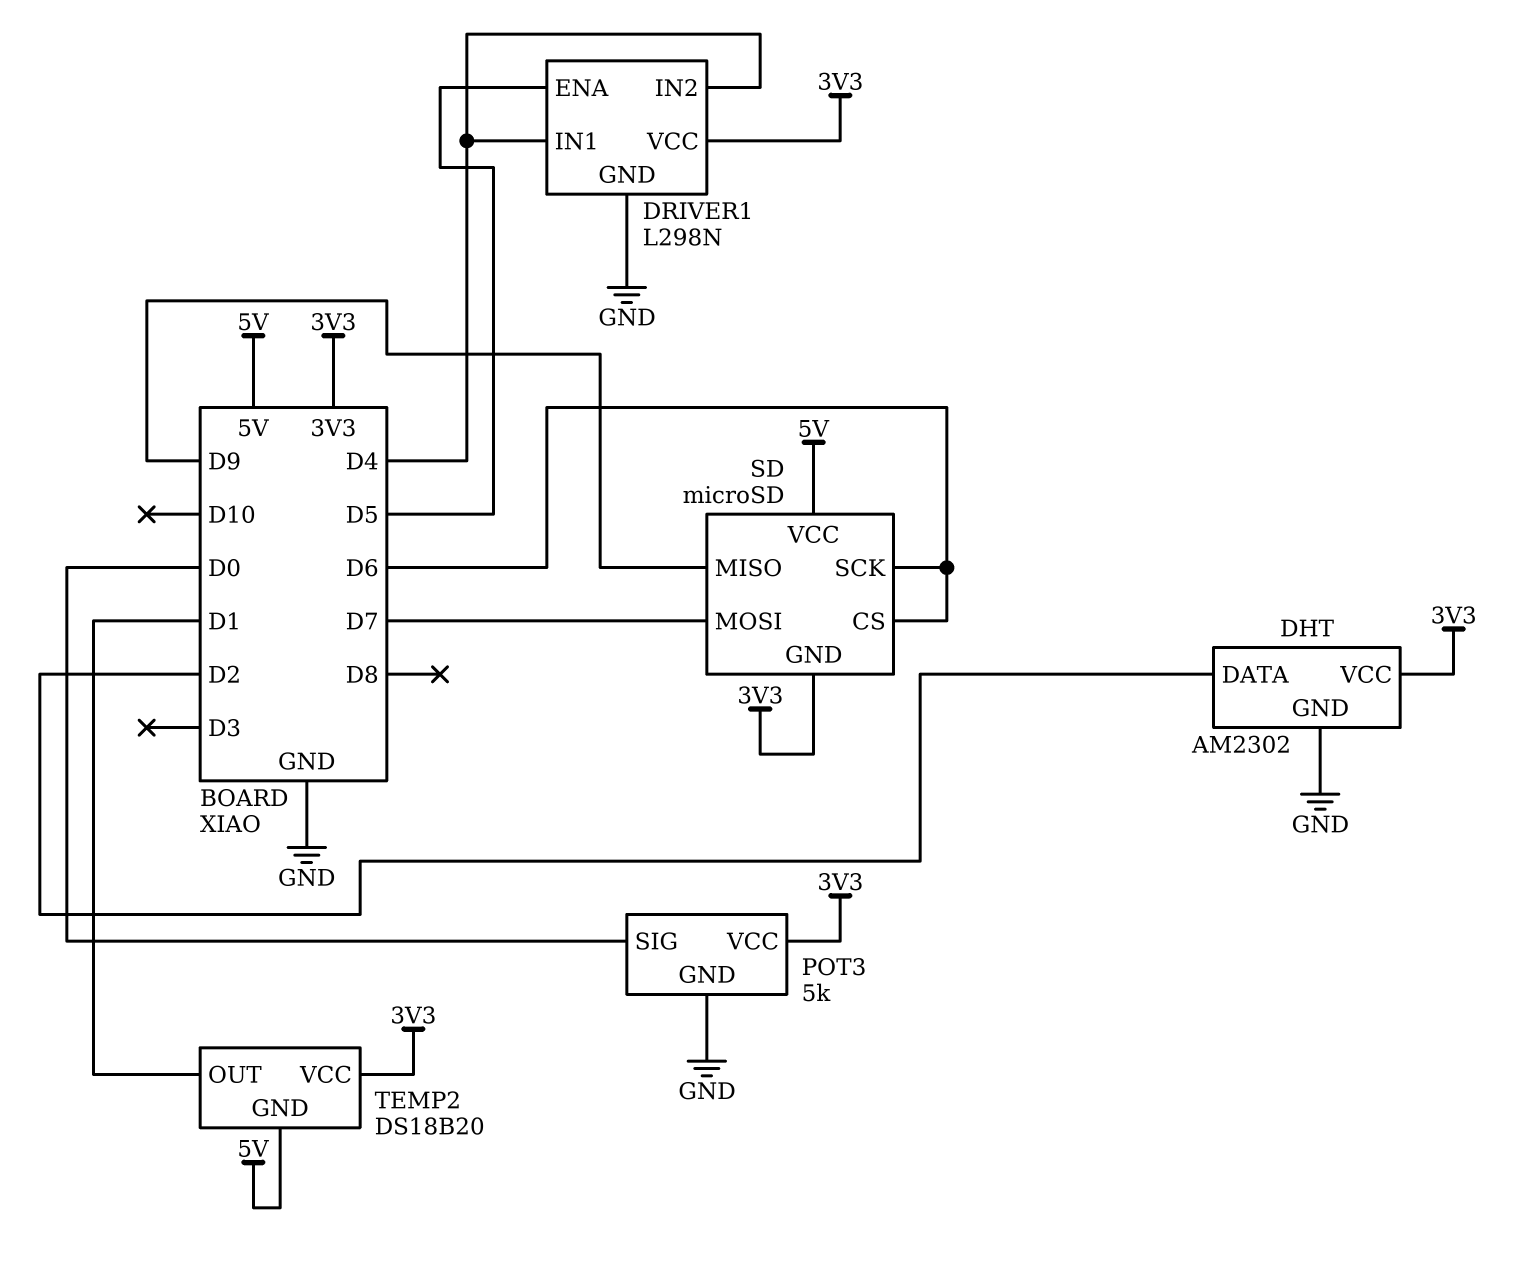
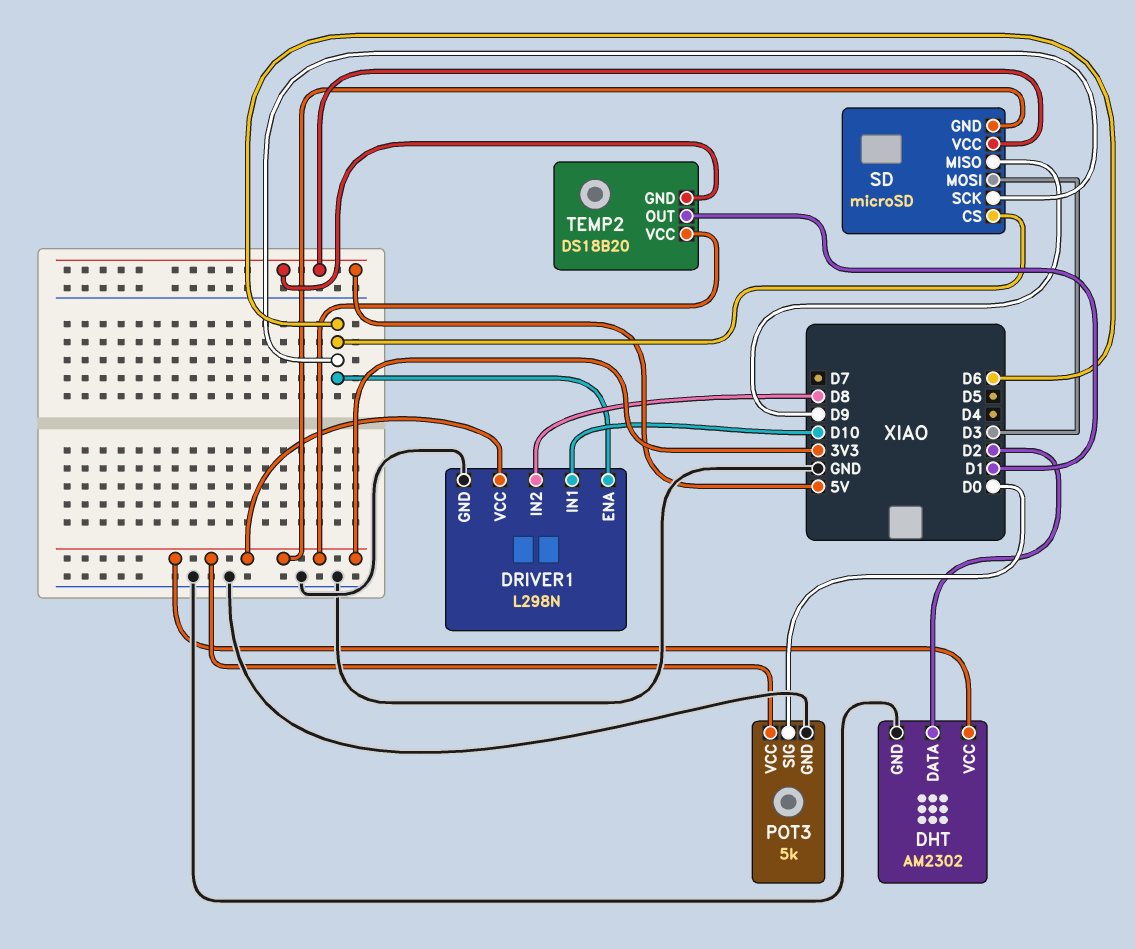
DRIVER1 pin ENA: D5 -> D6
DRIVER1 pin IN1: D4 -> D10
DRIVER1 pin IN2: D4 -> D8
SD pin MOSI: D7 -> D3

